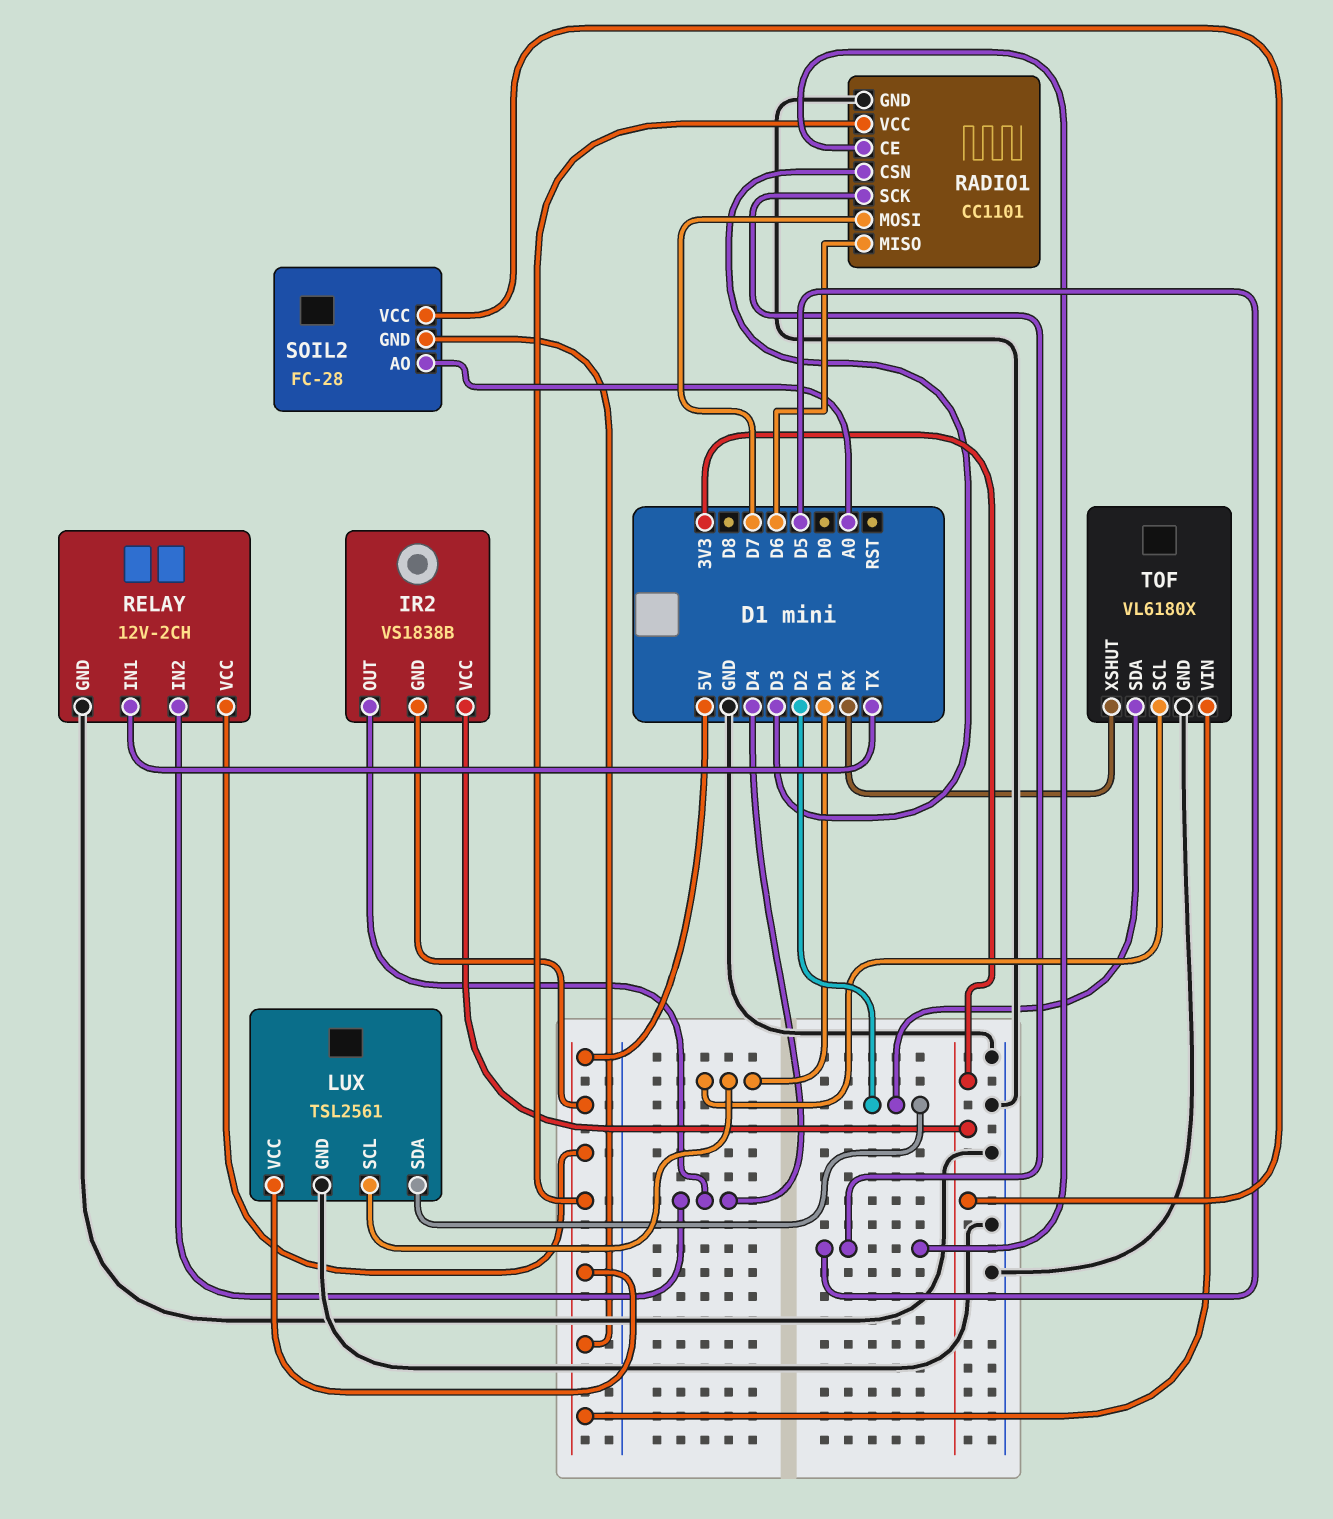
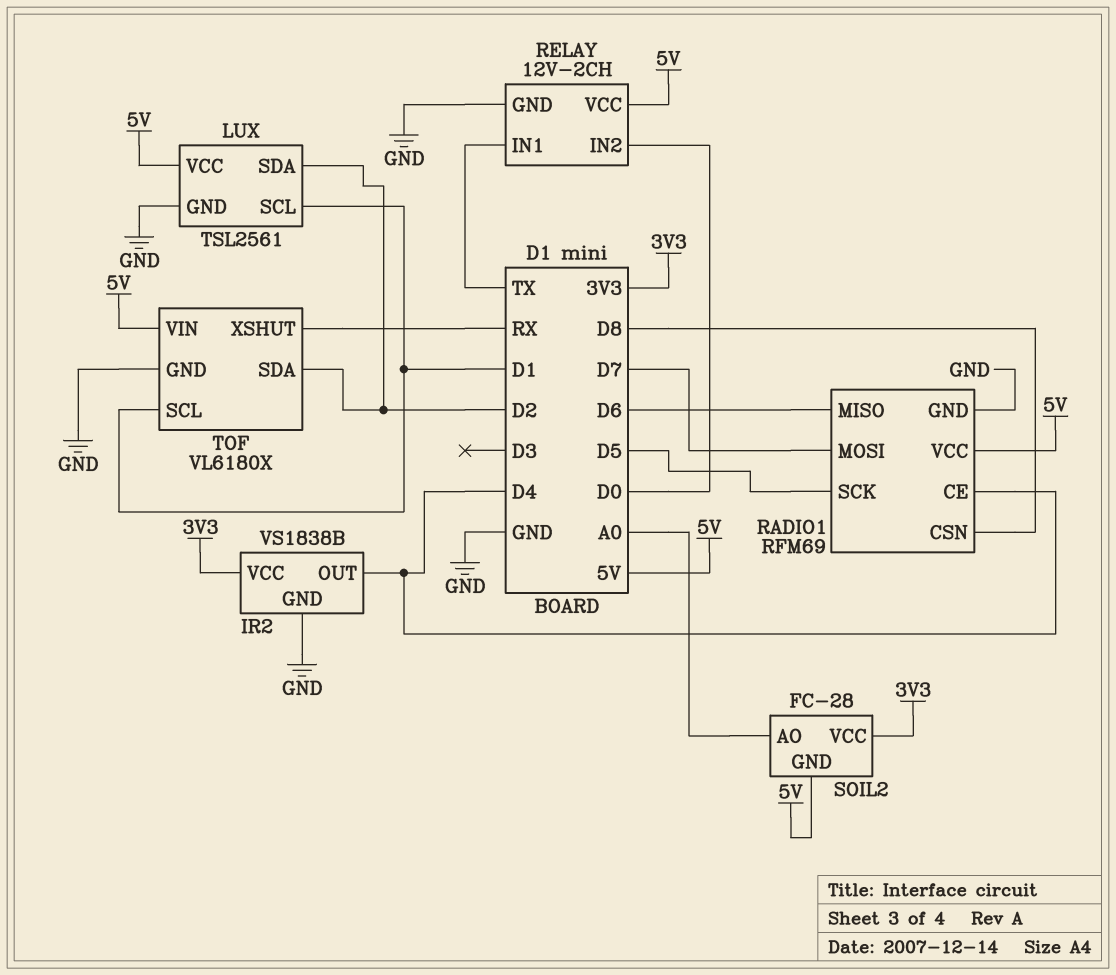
IR2 pin GND: 5V -> GND
RADIO1: CC1101 -> RFM69
RADIO1 pin CE: D5 -> D4
RADIO1 pin CSN: D3 -> D8
RELAY pin IN2: D4 -> D0

